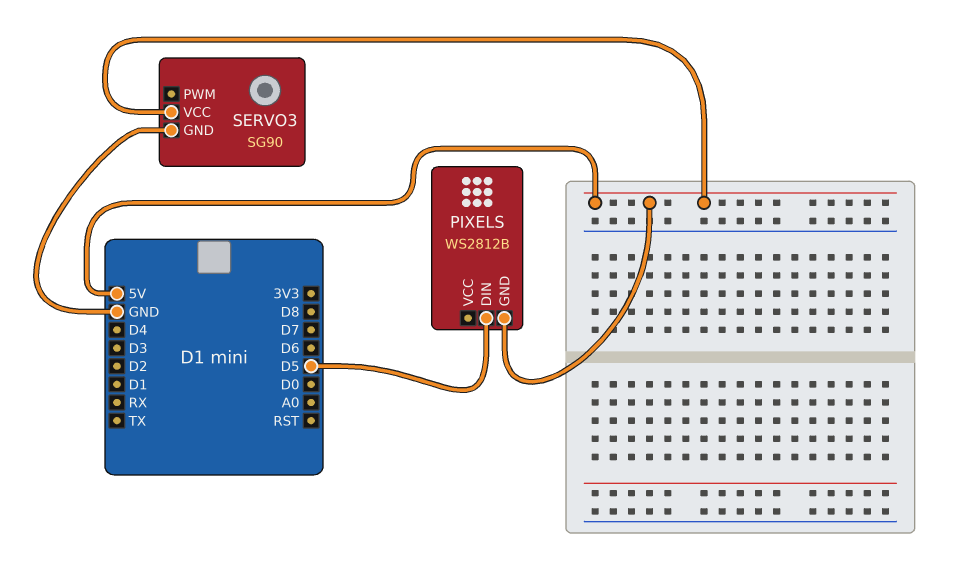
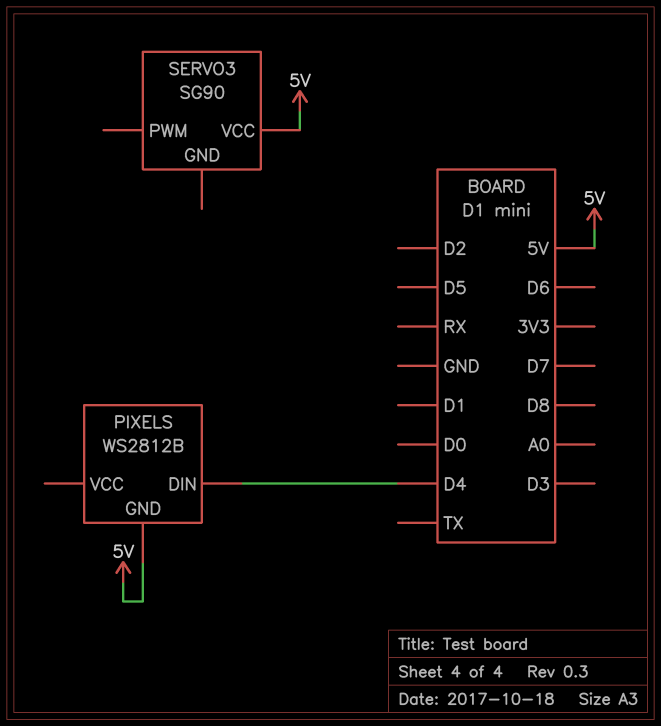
PIXELS pin DIN: D5 -> D4
SERVO3 pin GND: GND -> none

